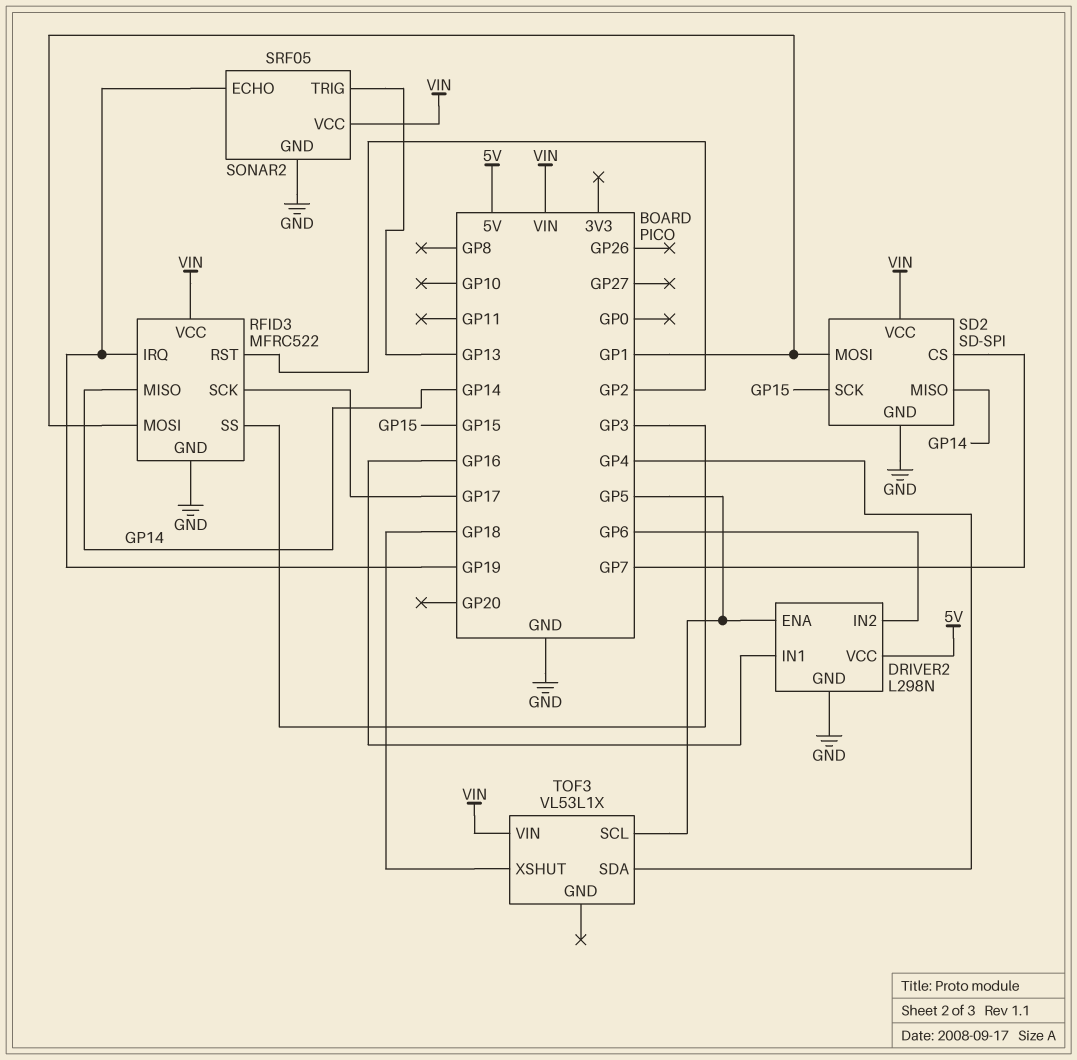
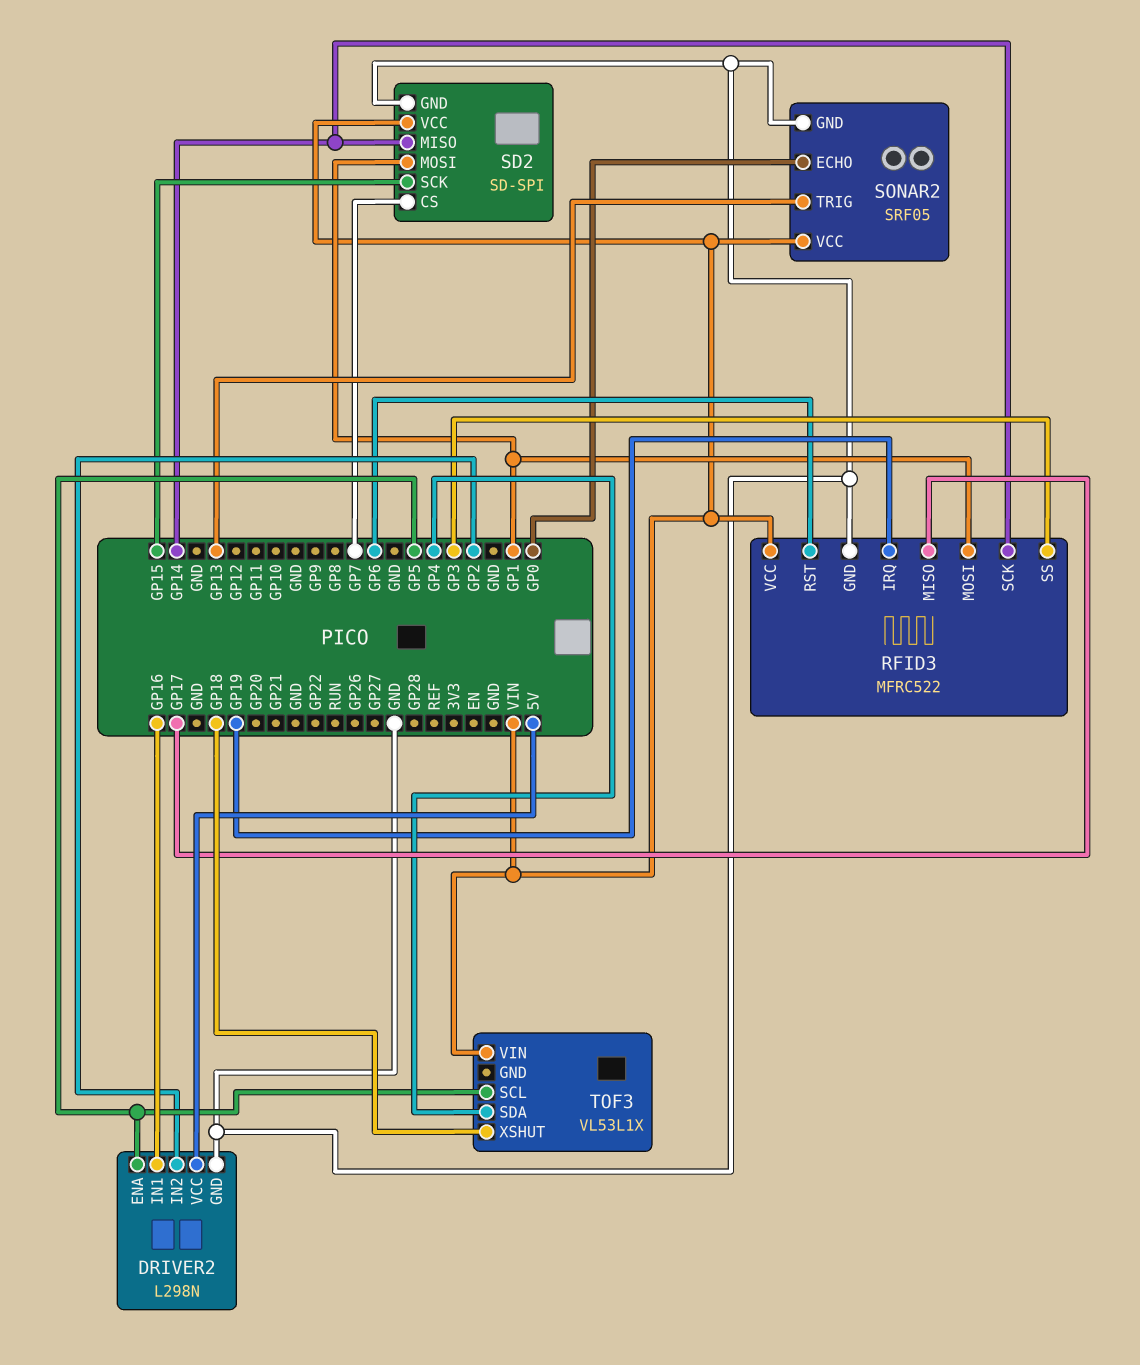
DRIVER2 pin IN2: GP6 -> GP2
RFID3 pin MISO: GP14 -> GP17
RFID3 pin RST: GP2 -> GP6
RFID3 pin SCK: GP17 -> GP14
SONAR2 pin ECHO: GP19 -> GP0

